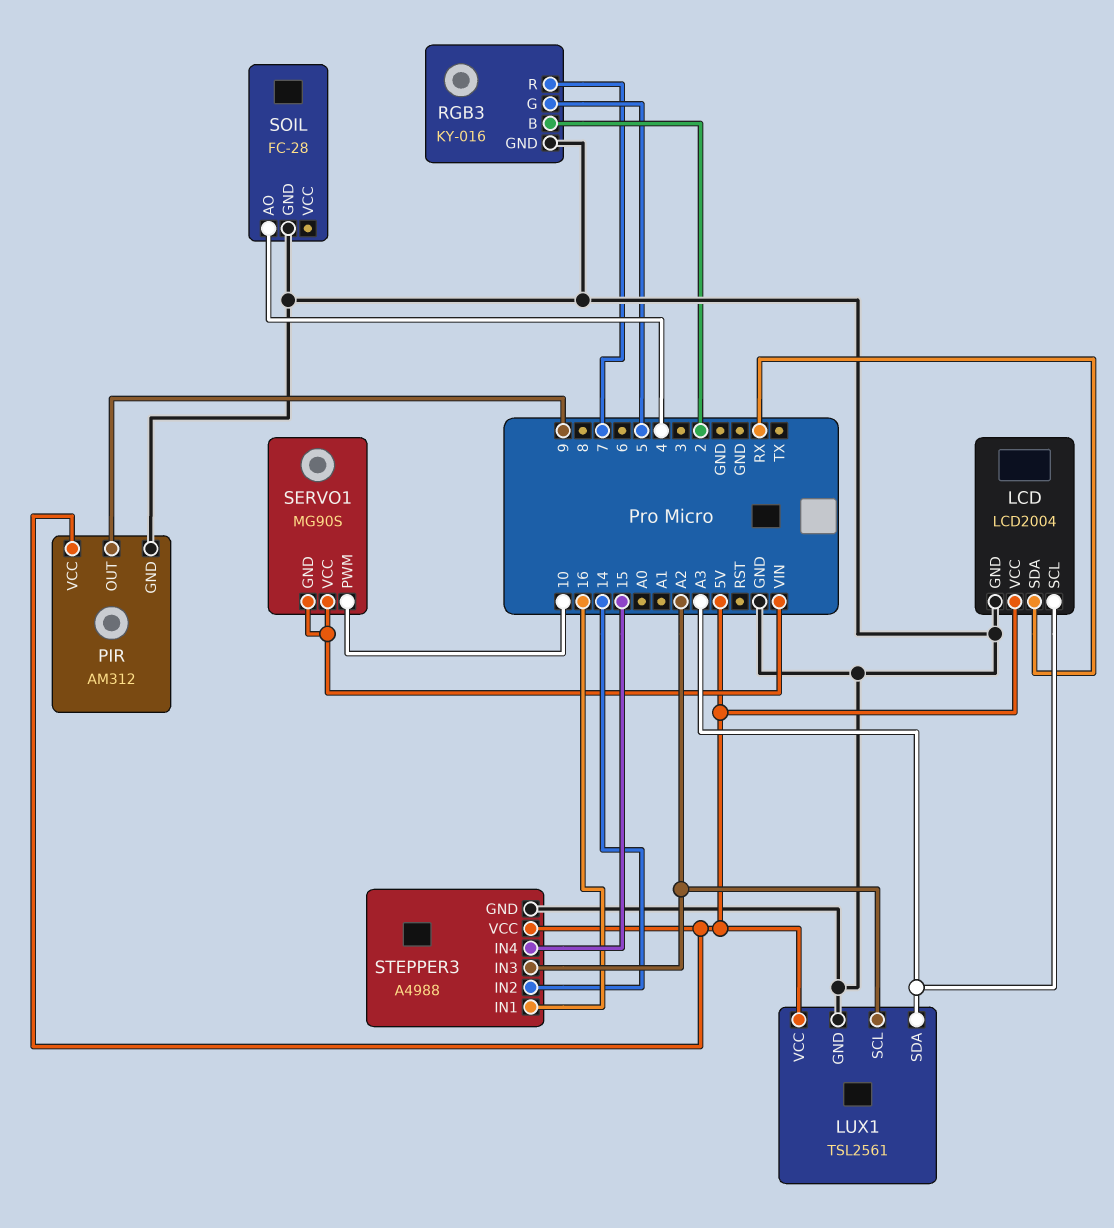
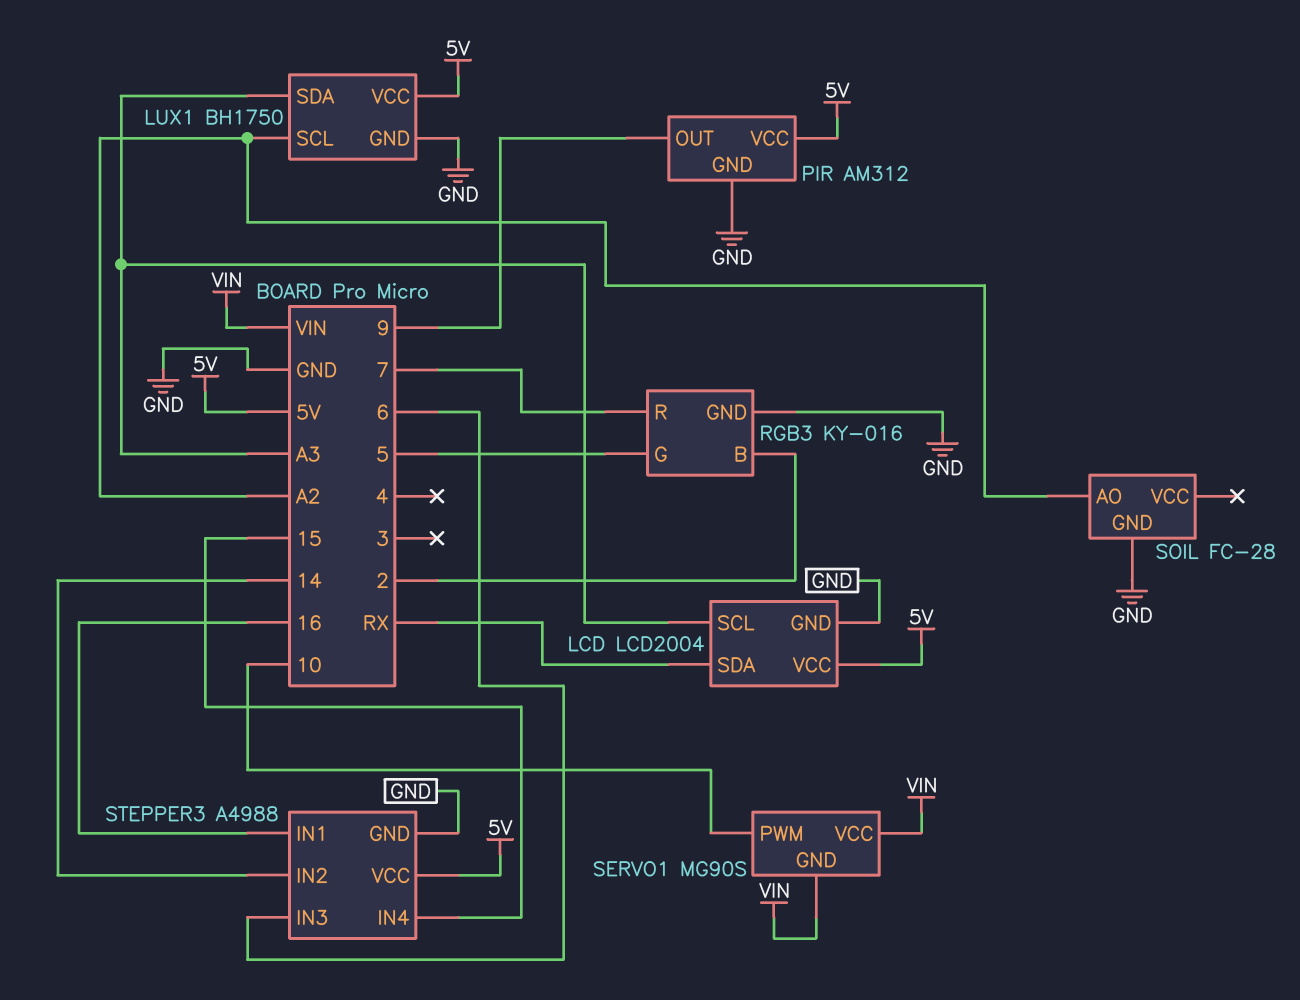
LUX1: TSL2561 -> BH1750
SOIL pin AO: 4 -> A2
STEPPER3 pin IN3: A2 -> 6

